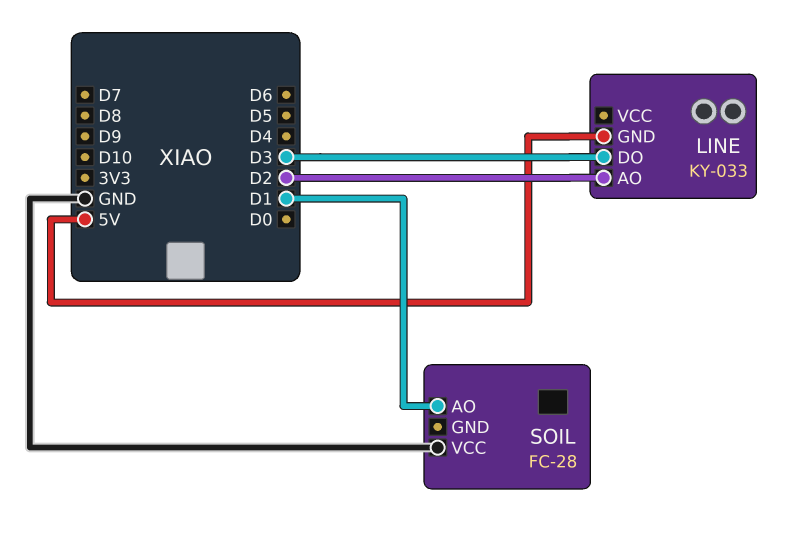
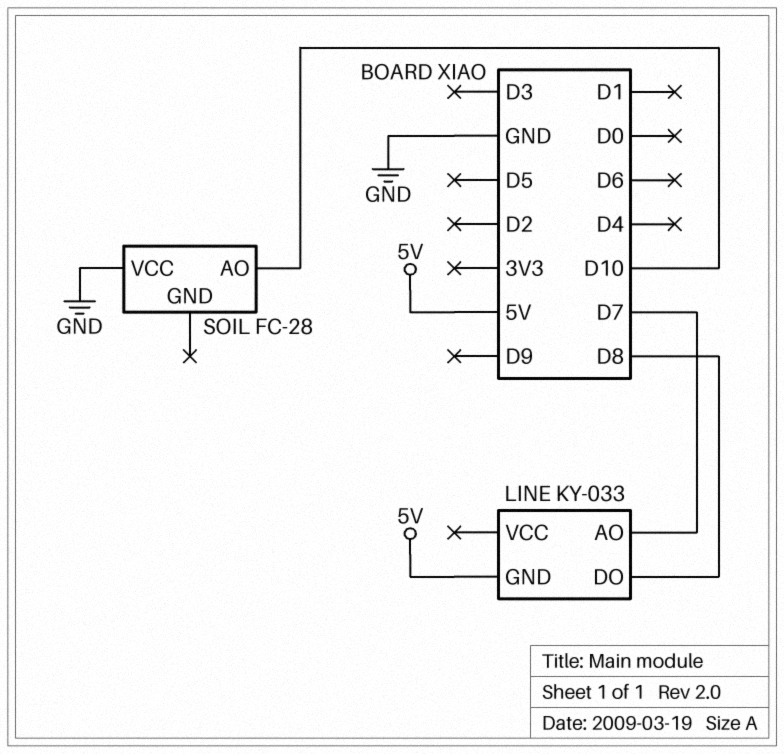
LINE pin AO: D2 -> D7
LINE pin DO: D3 -> D8
SOIL pin AO: D1 -> D10

